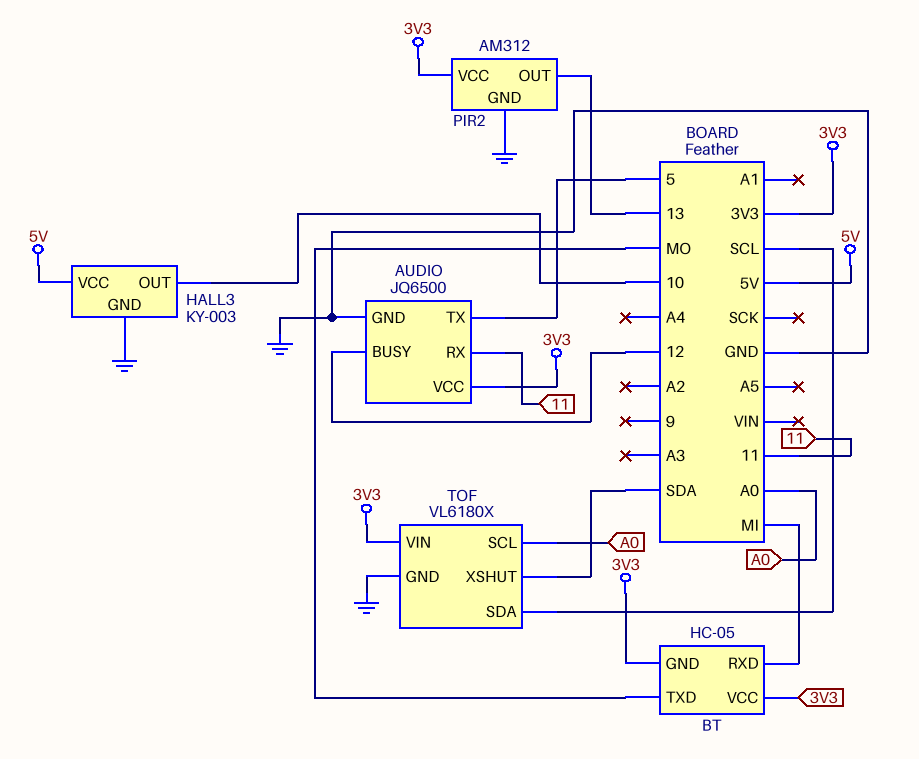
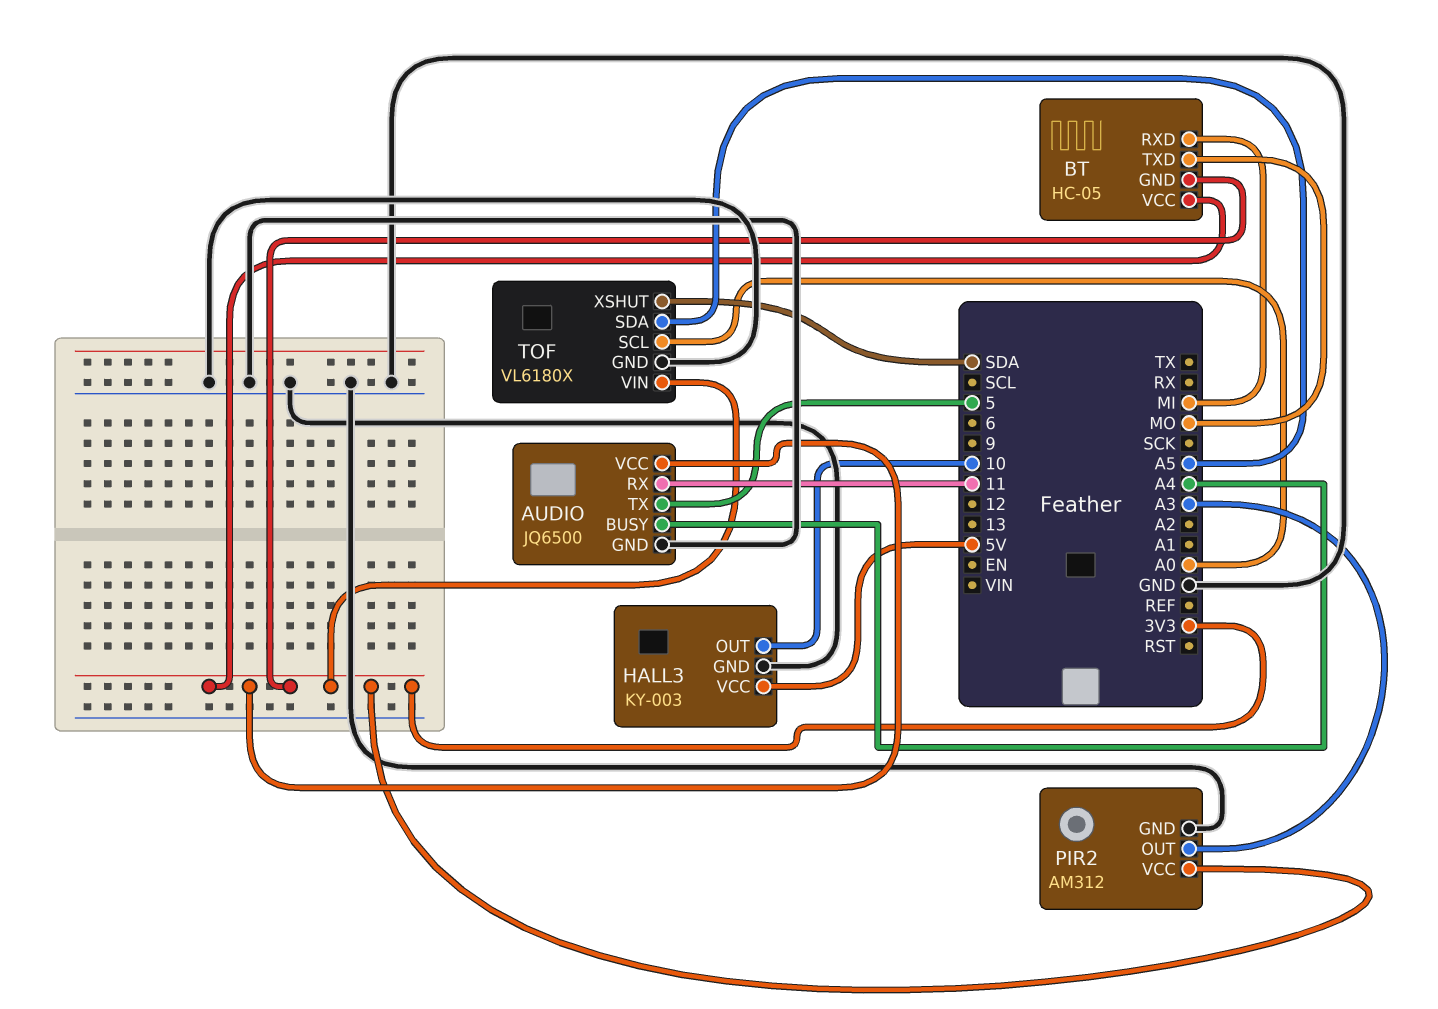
AUDIO pin BUSY: 12 -> A4
PIR2 pin OUT: 13 -> A3
TOF pin SDA: SCL -> A5

